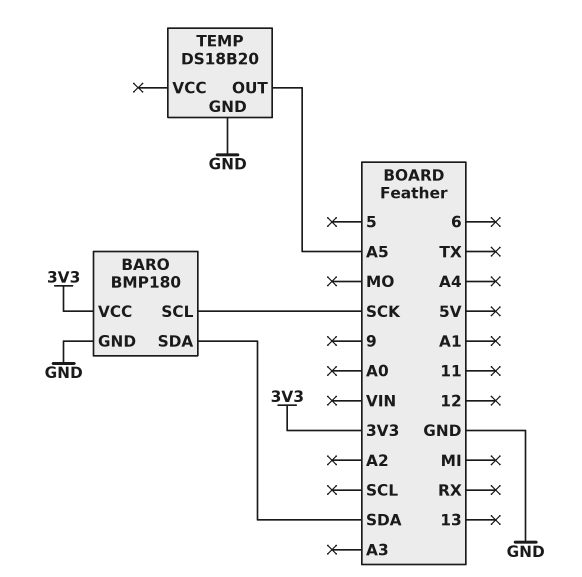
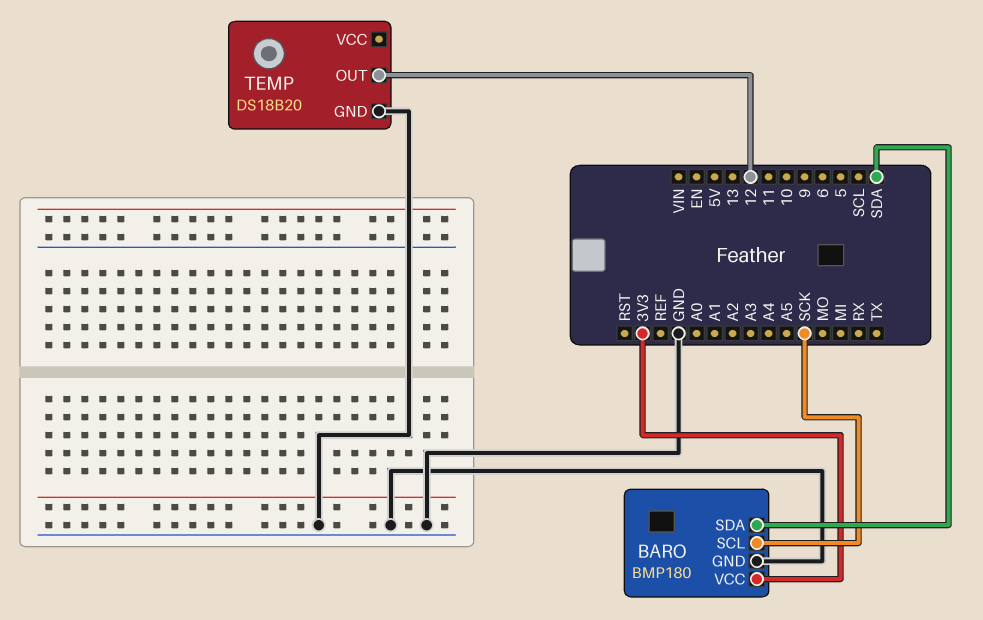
TEMP pin OUT: A5 -> 12

